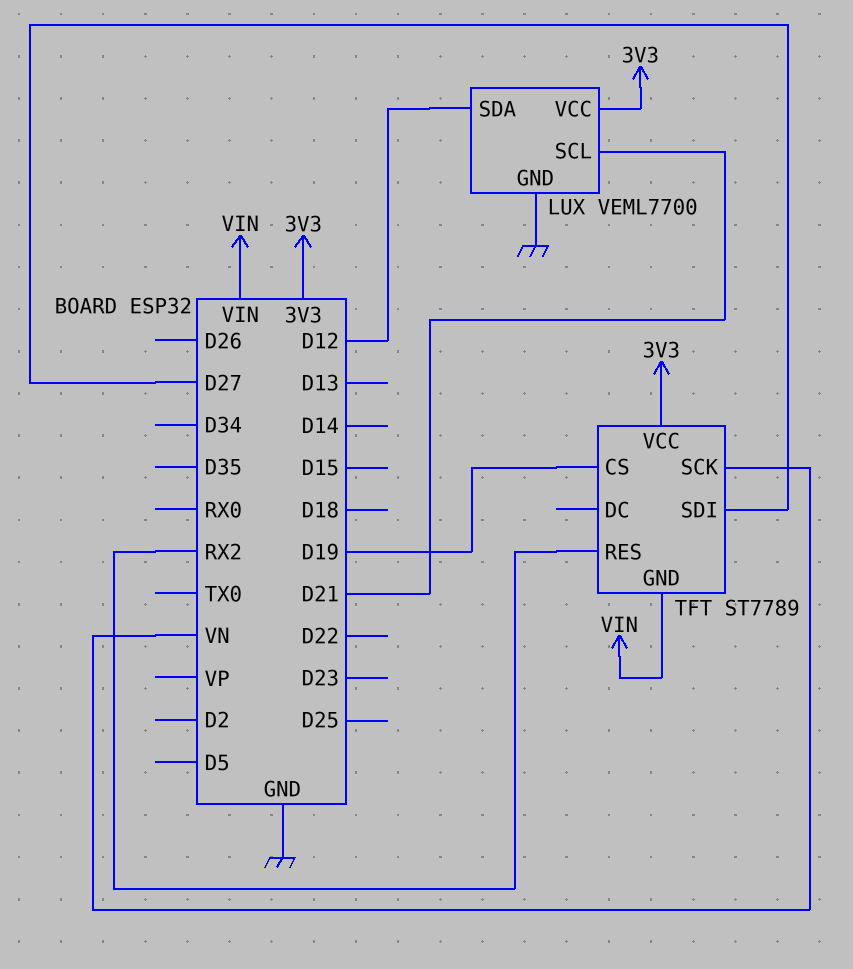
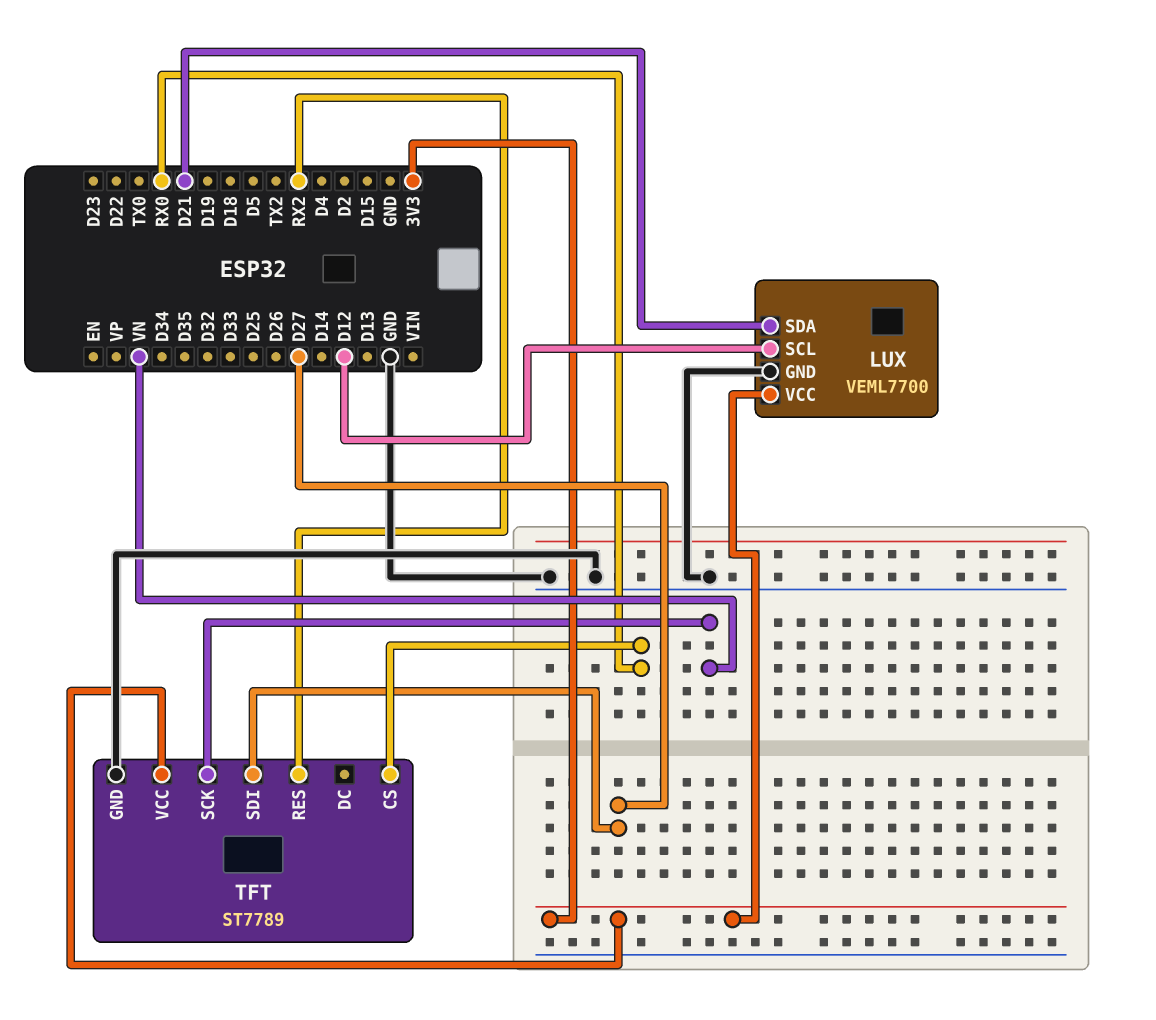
LUX pin SCL: D21 -> D12
LUX pin SDA: D12 -> D21
TFT pin CS: D19 -> RX0
TFT pin GND: VIN -> GND

